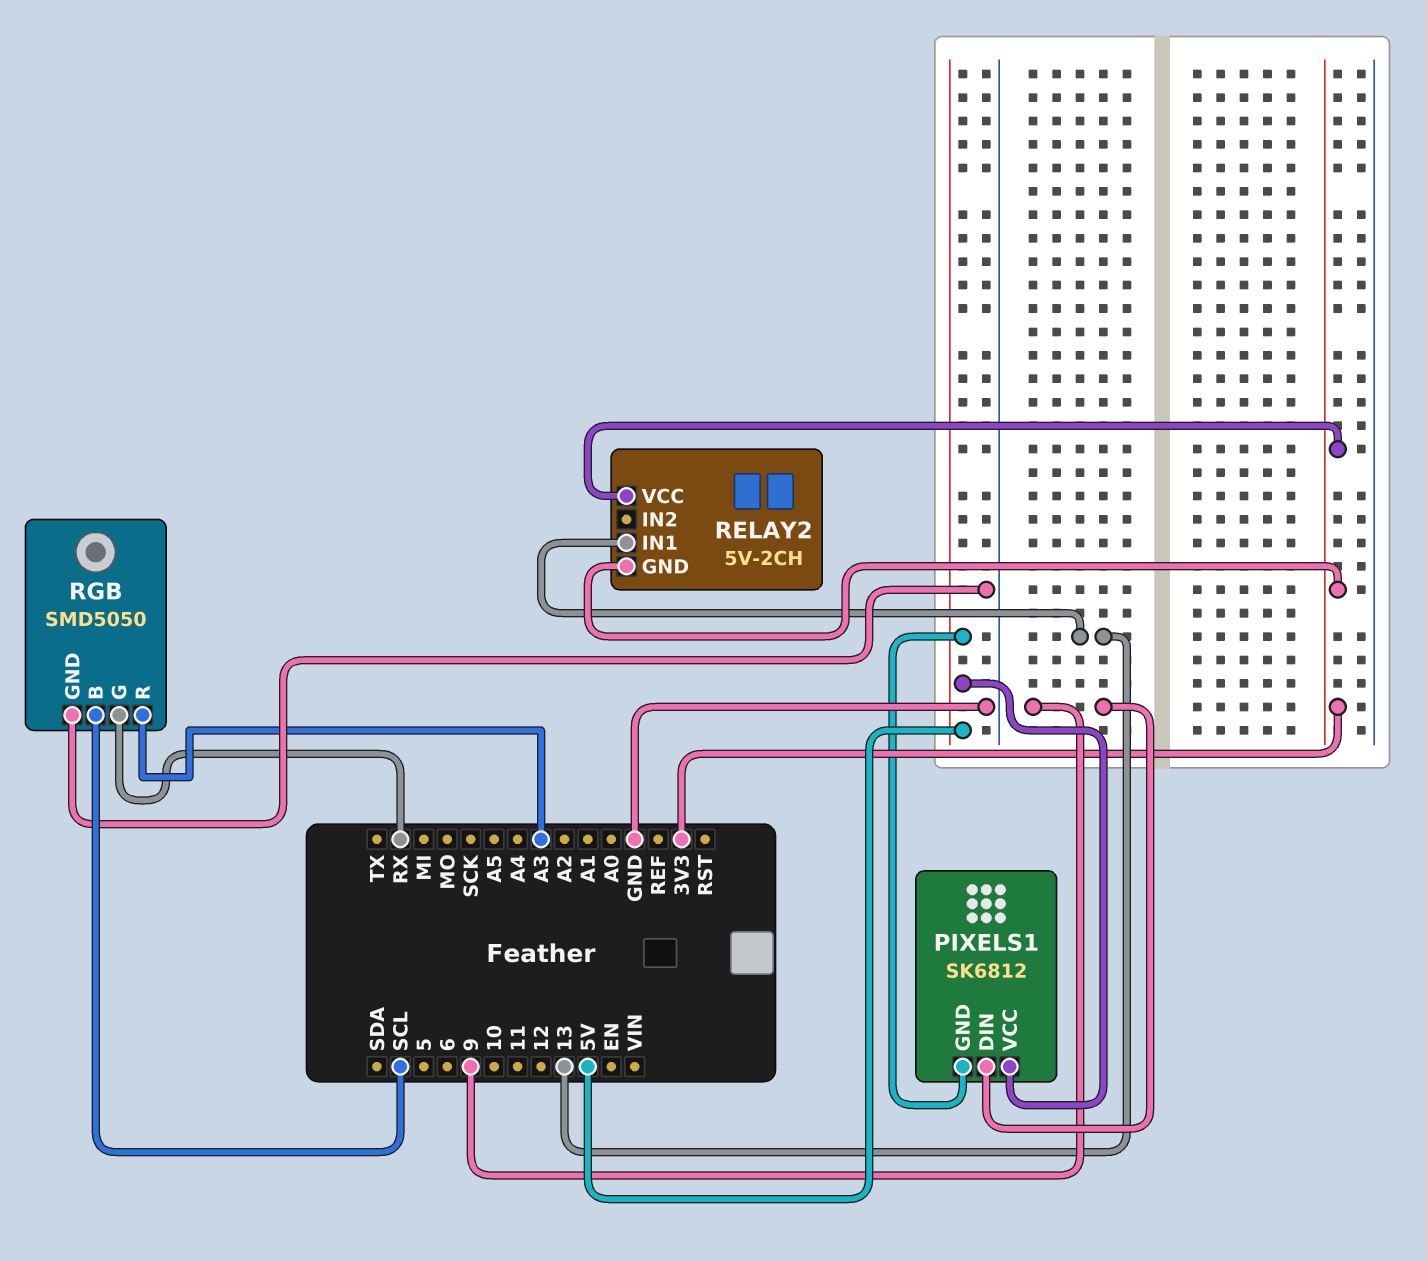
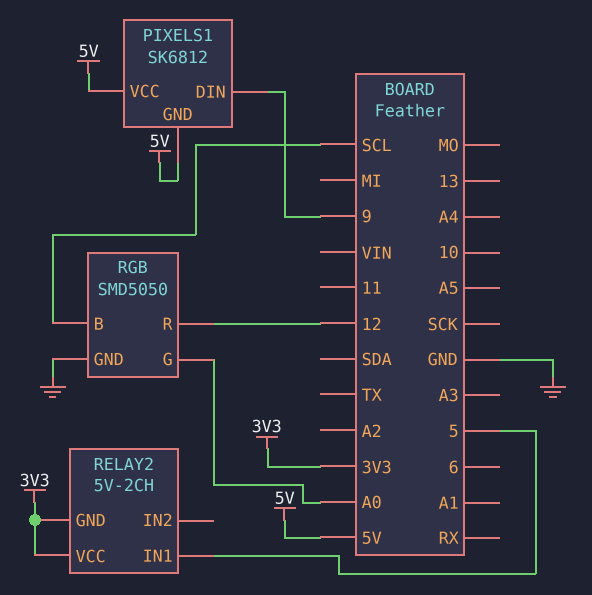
RELAY2 pin IN1: 13 -> 5
RGB pin G: RX -> A0
RGB pin R: A3 -> 12

